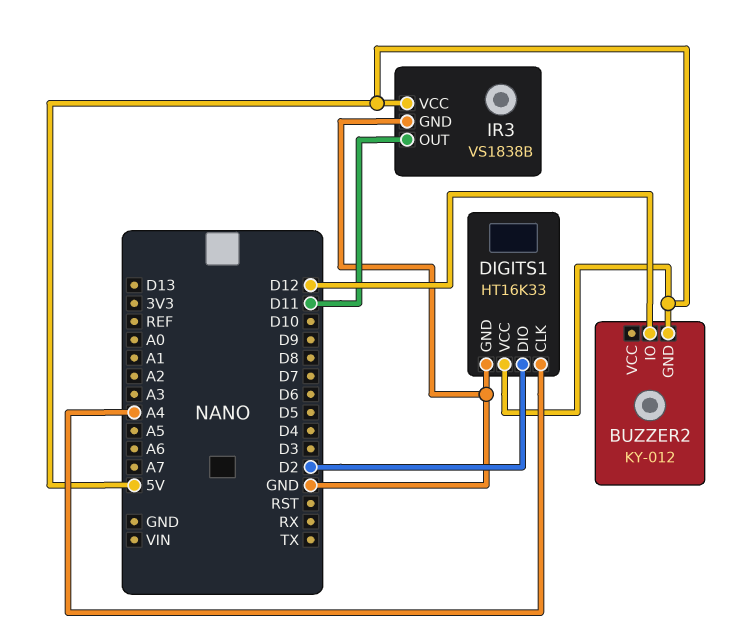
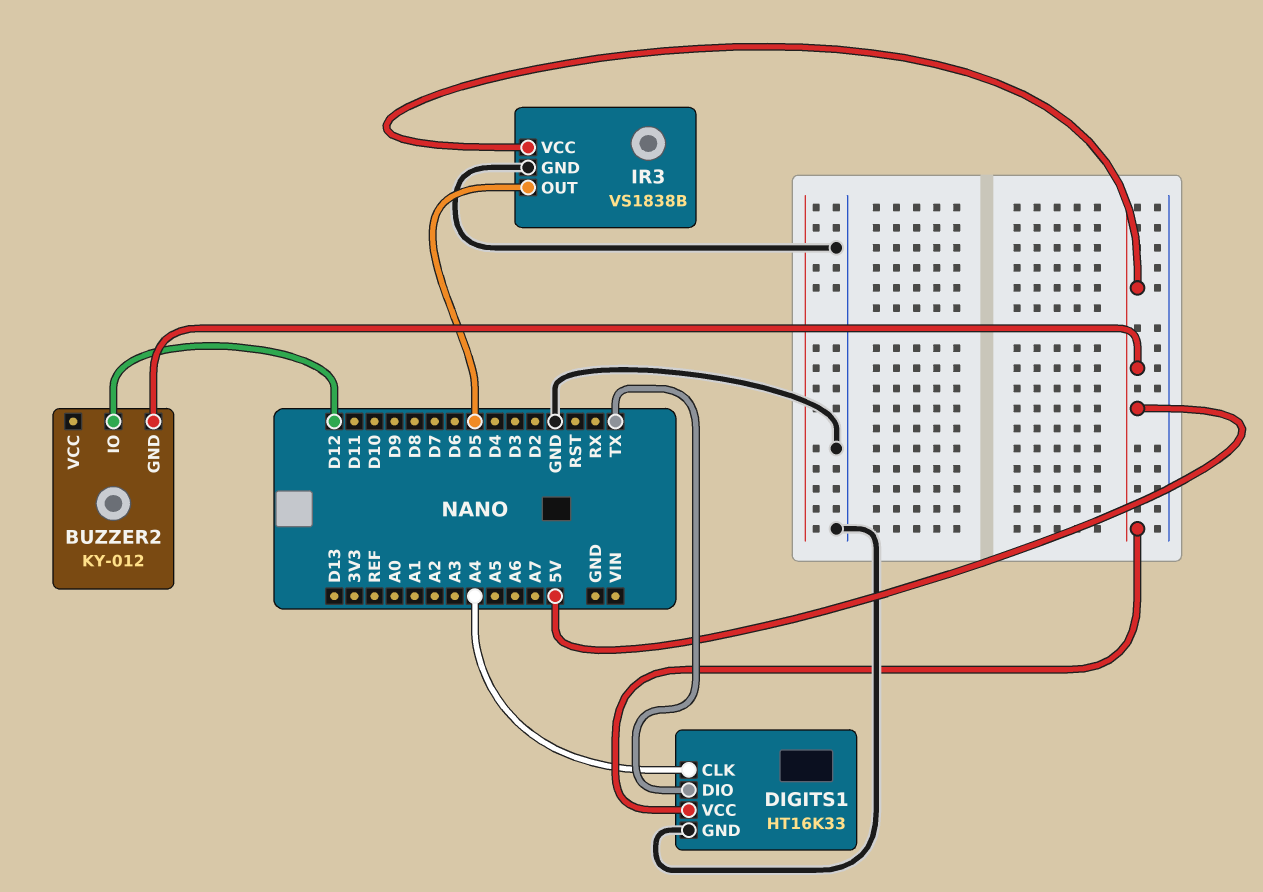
DIGITS1 pin DIO: D2 -> TX
IR3 pin OUT: D11 -> D5

